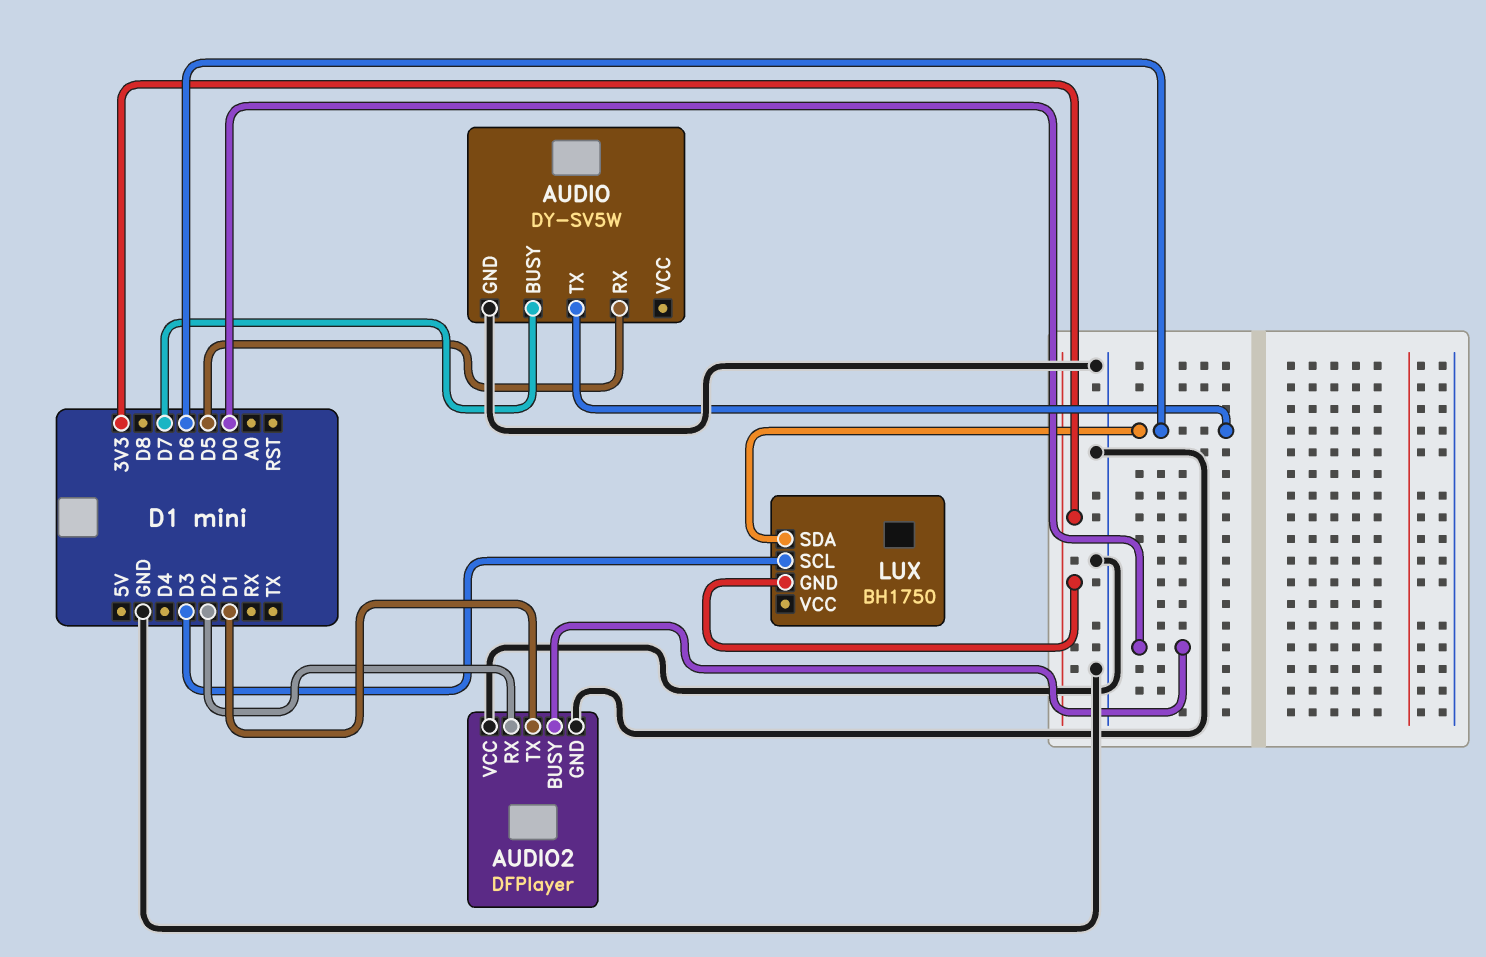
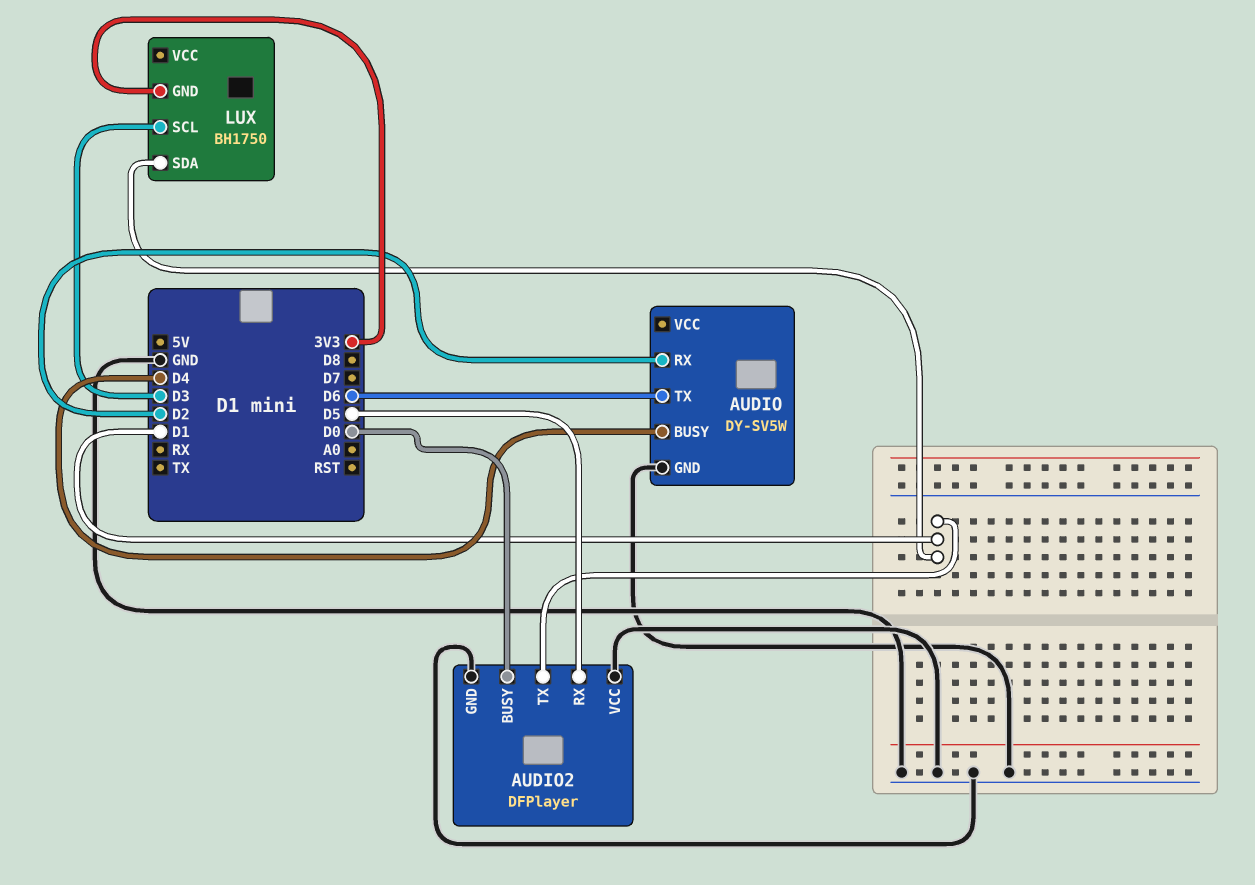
AUDIO pin BUSY: D7 -> D4
AUDIO pin RX: D5 -> D2
AUDIO2 pin RX: D2 -> D5
LUX pin SDA: D6 -> D1

